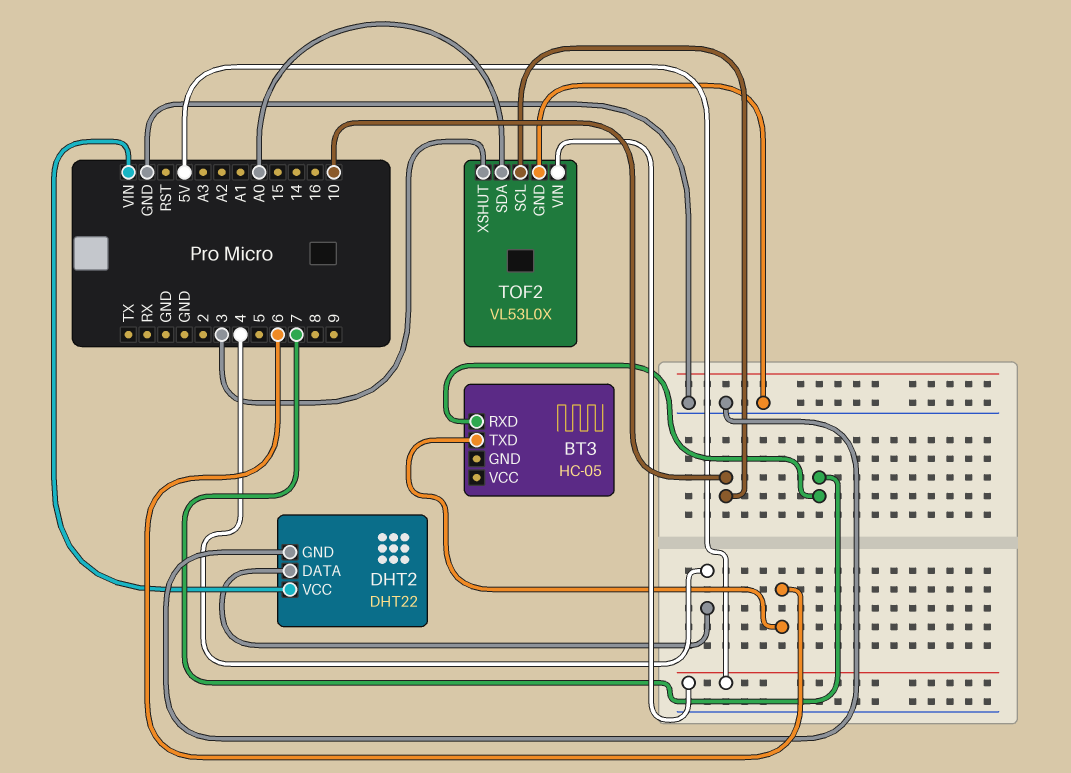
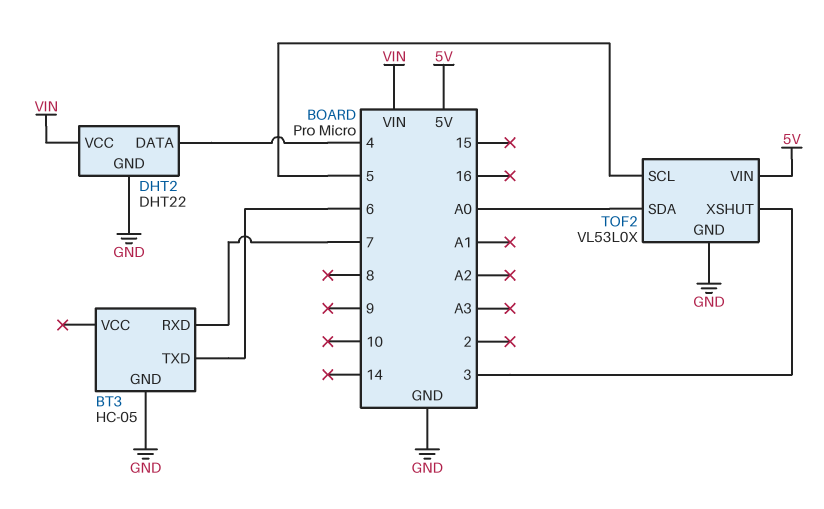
BT3 pin GND: none -> GND
TOF2 pin SCL: 10 -> 5

